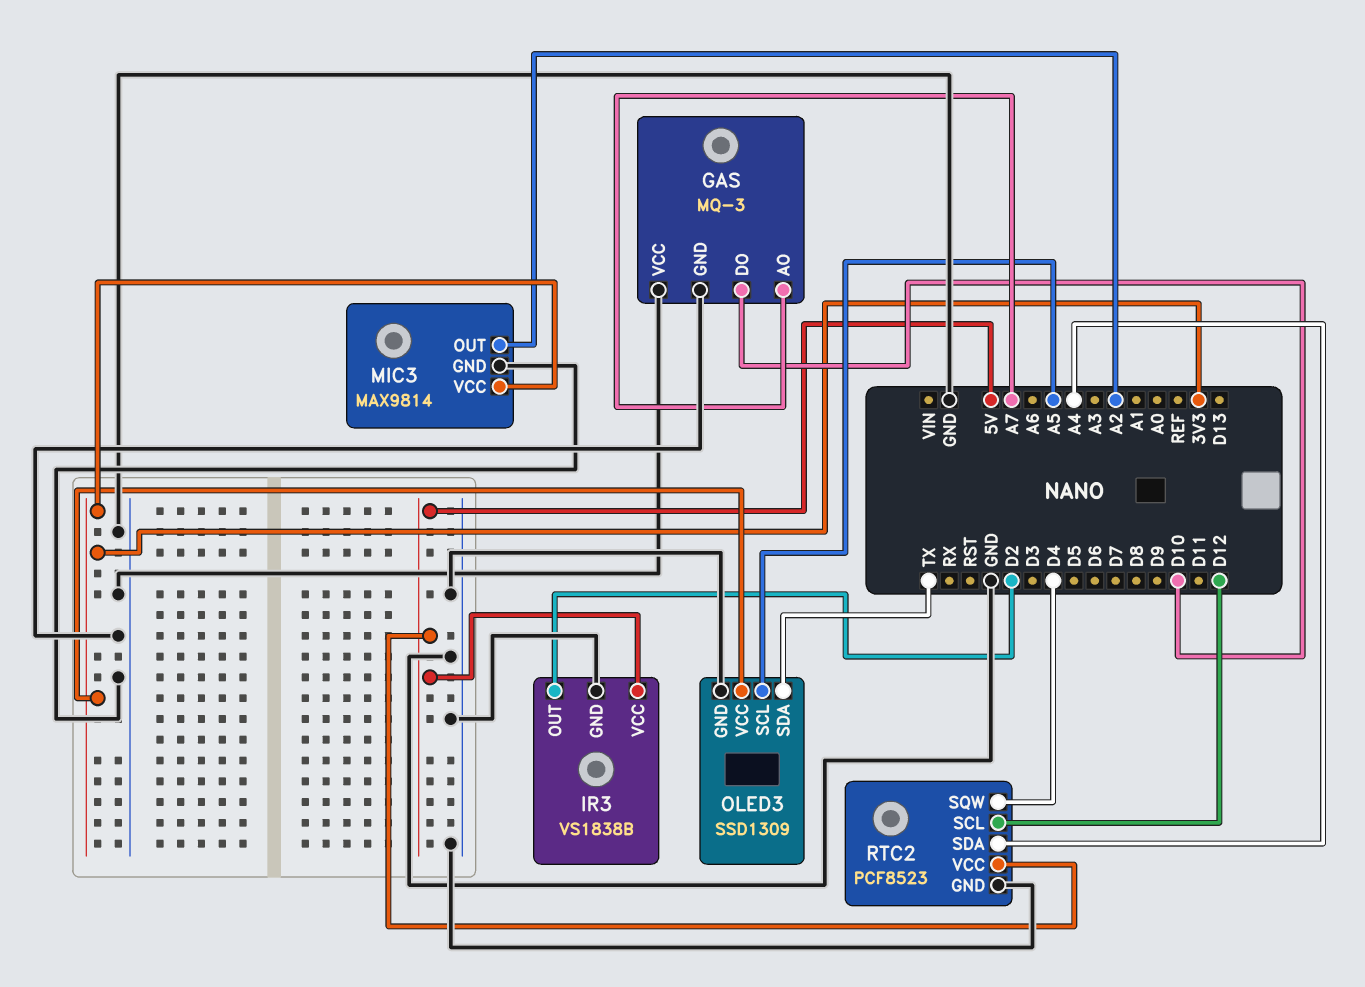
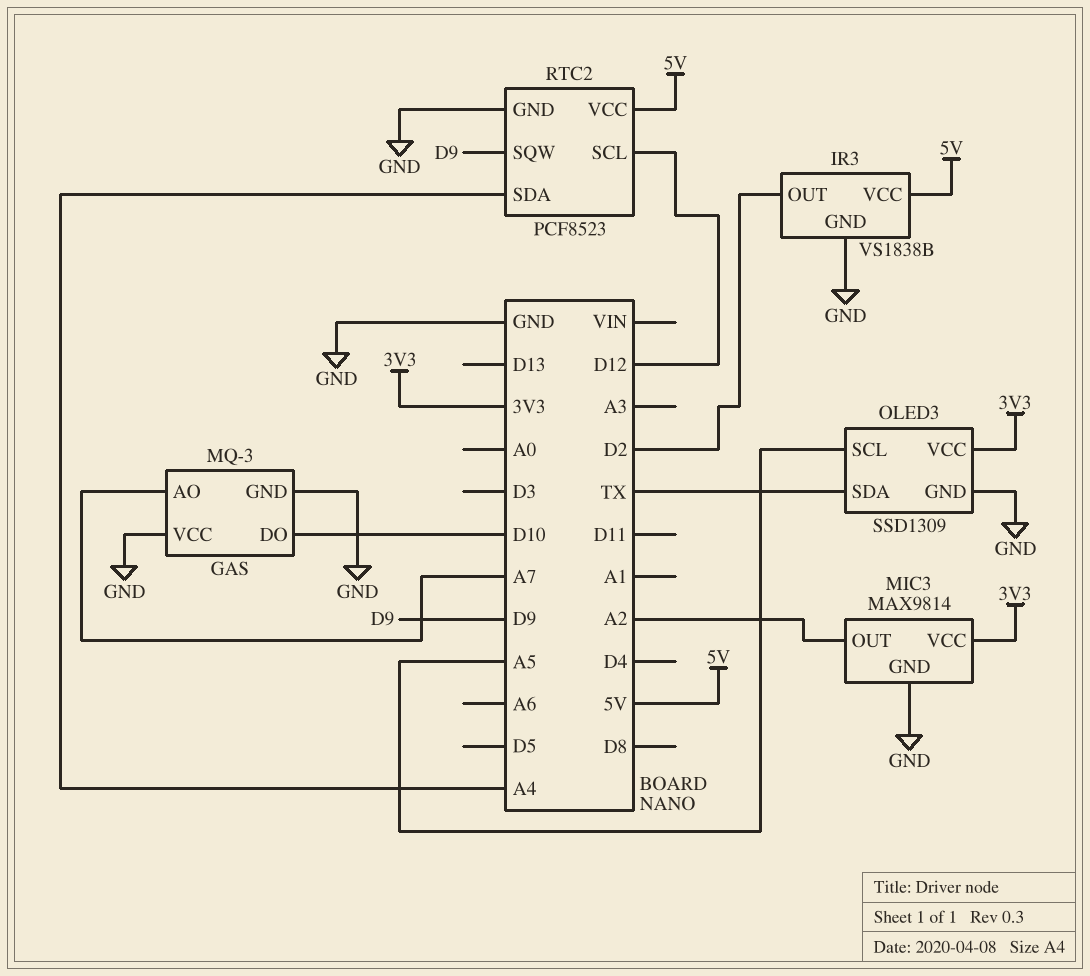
RTC2 pin SQW: D4 -> D9

